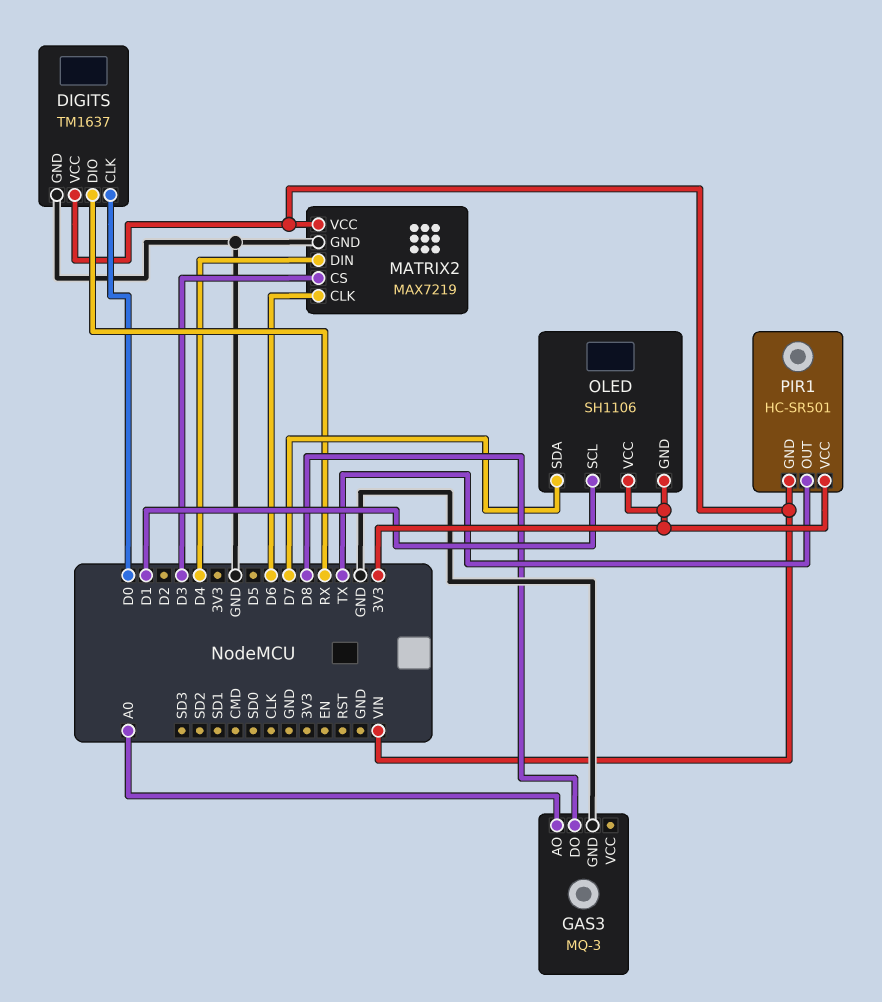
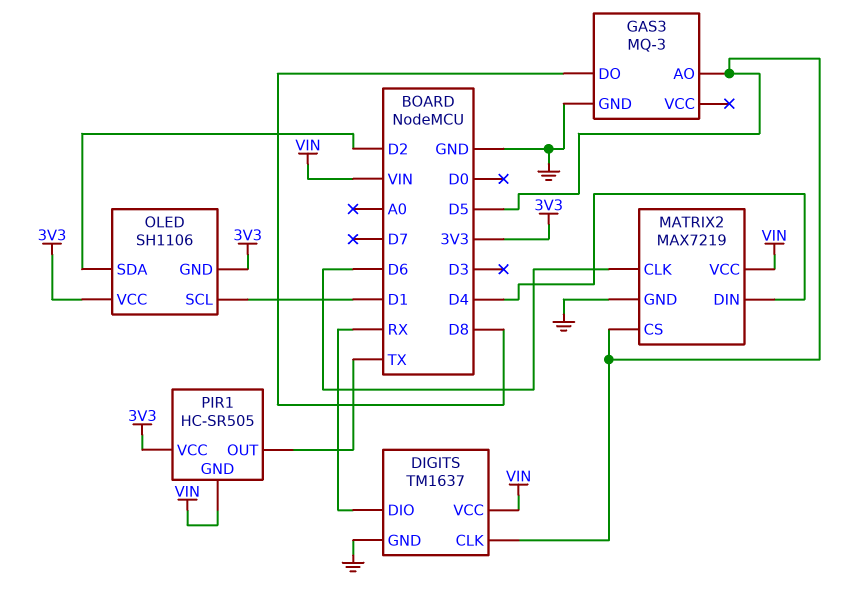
DIGITS pin CLK: D0 -> D5
GAS3 pin AO: A0 -> D5
MATRIX2 pin CS: D3 -> D5
OLED pin SDA: D7 -> D2
PIR1: HC-SR501 -> HC-SR505

